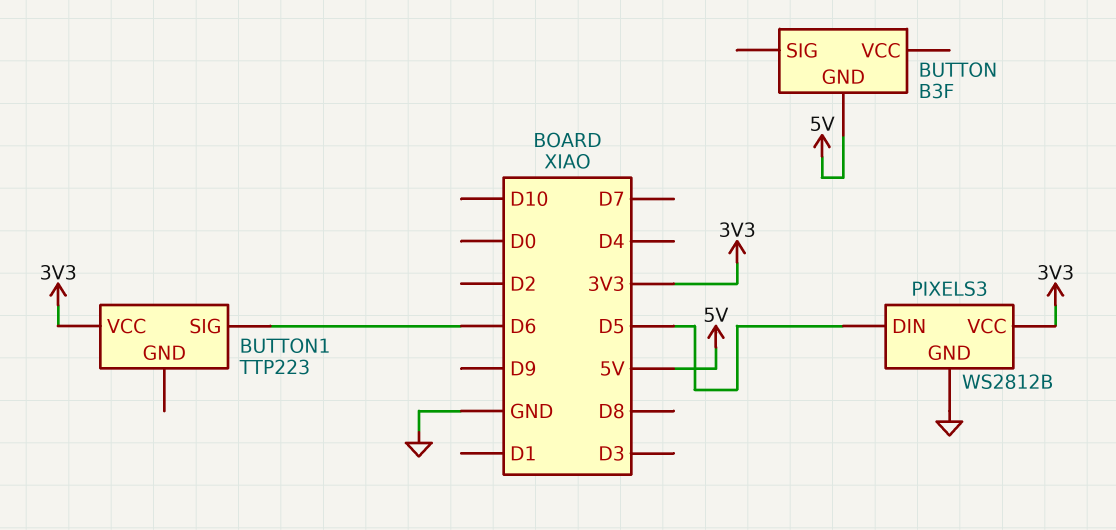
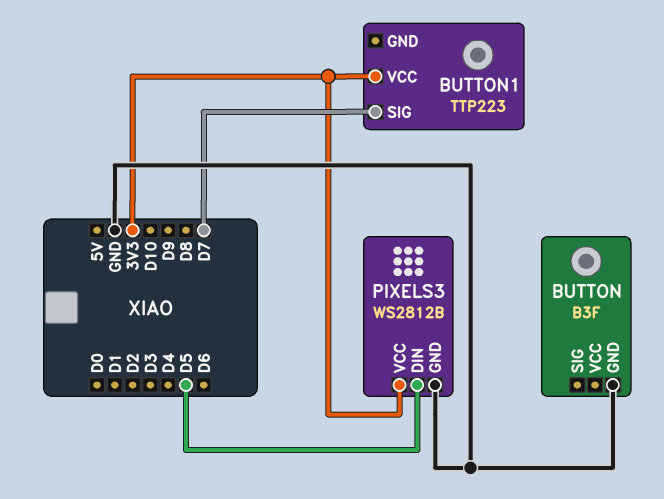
BUTTON pin GND: 5V -> GND
BUTTON1 pin SIG: D6 -> D7

